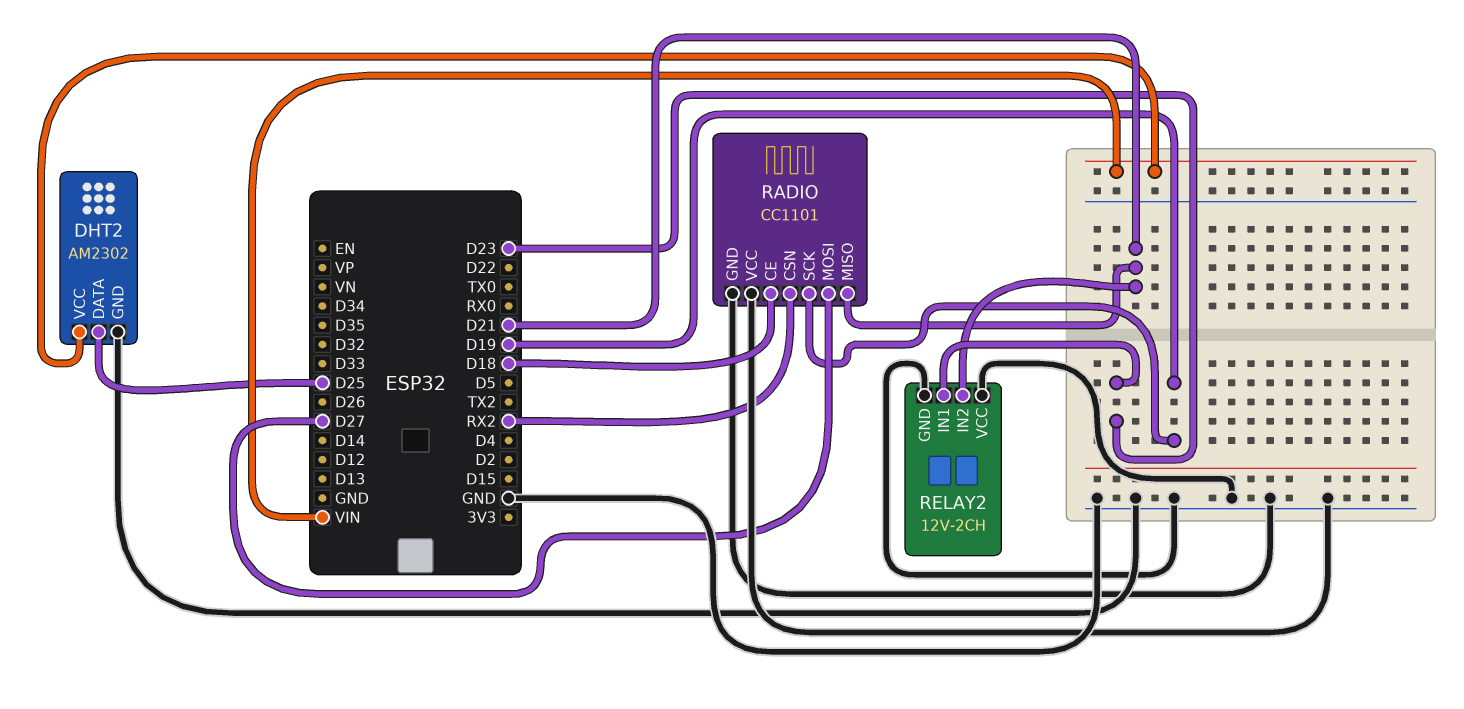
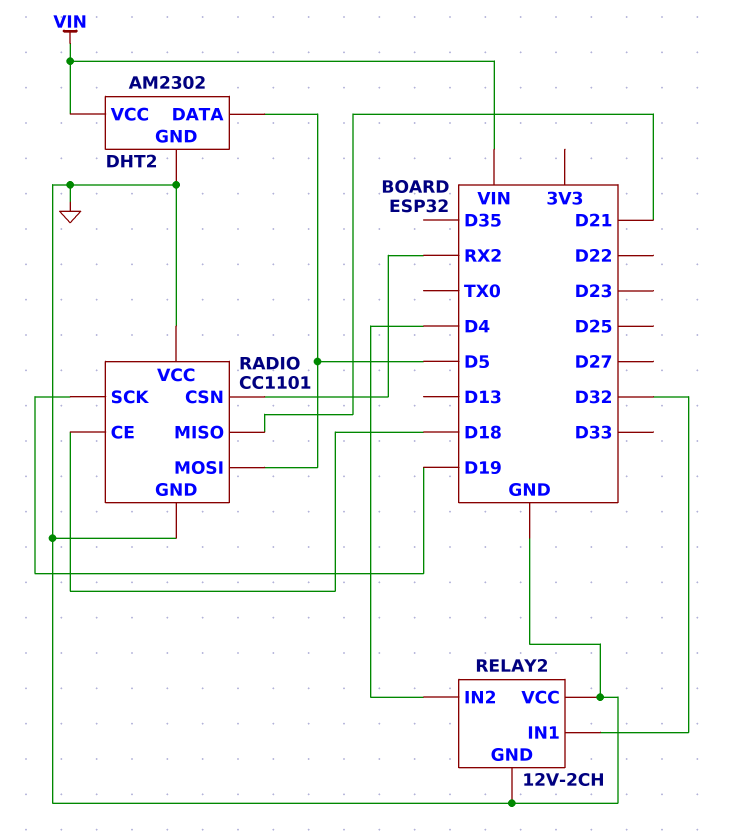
DHT2 pin DATA: D25 -> D5
RADIO pin MOSI: D27 -> D5
RELAY2 pin IN1: D23 -> D32
RELAY2 pin IN2: D21 -> D4

